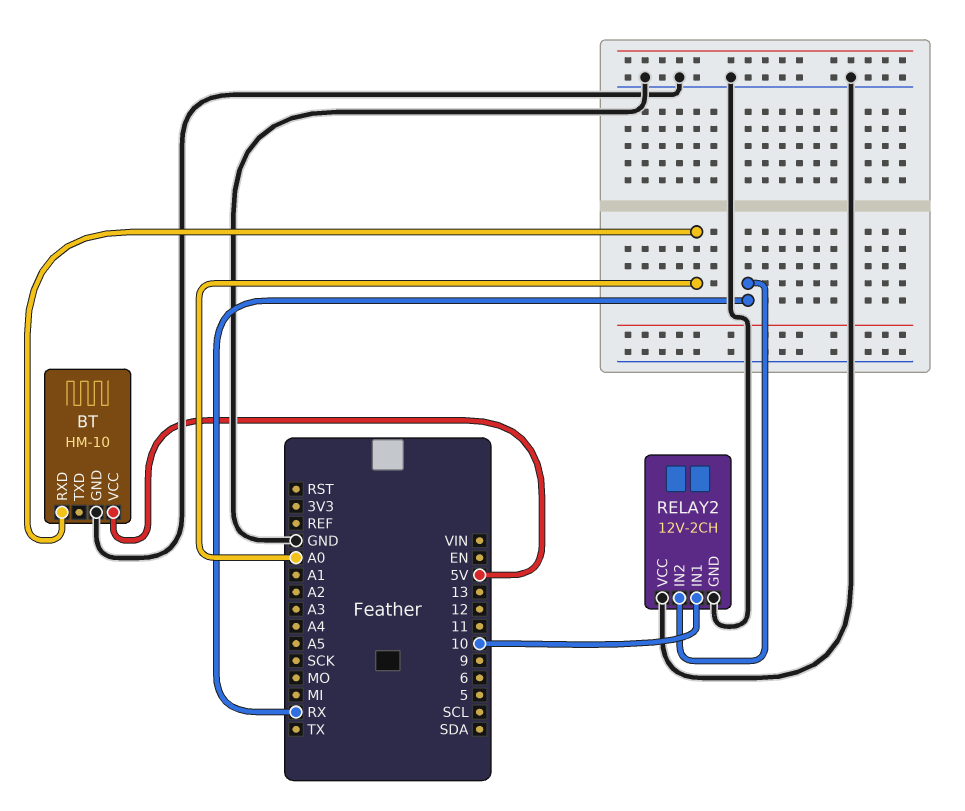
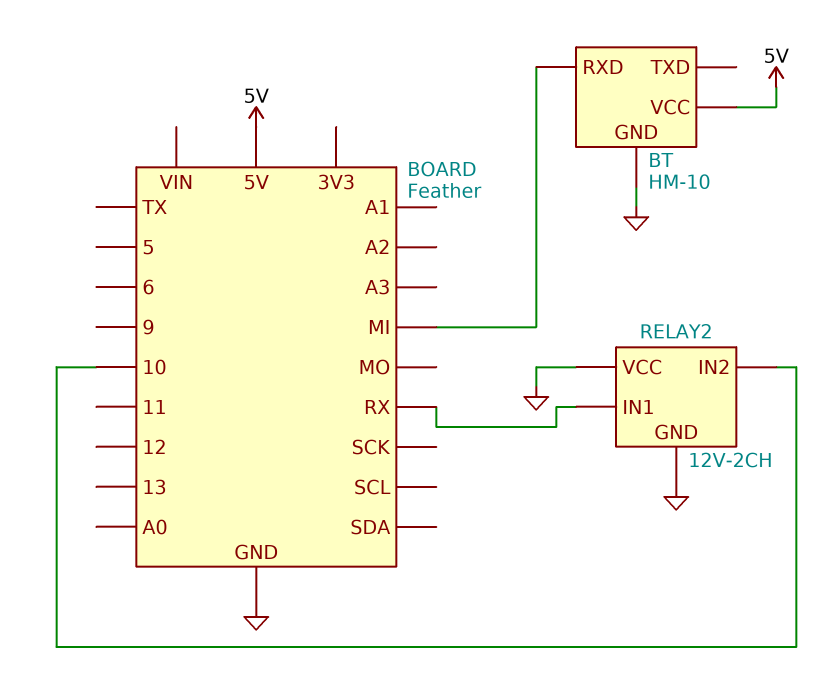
BT pin RXD: A0 -> MI
RELAY2 pin IN1: 10 -> RX
RELAY2 pin IN2: RX -> 10

